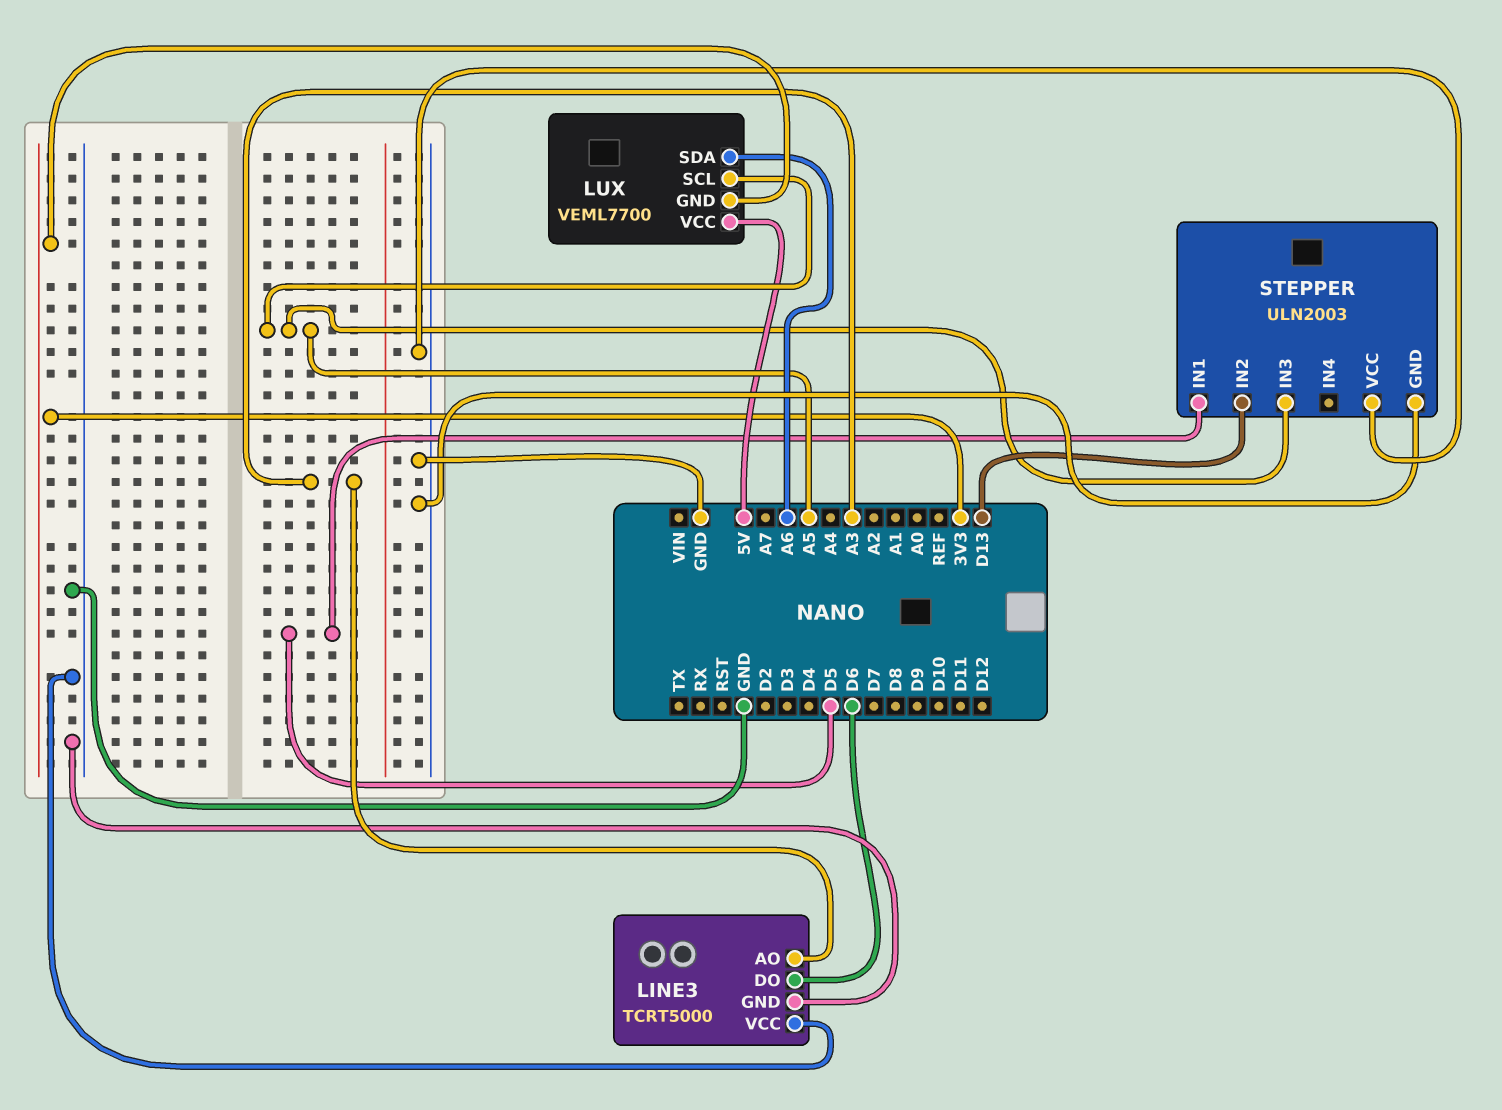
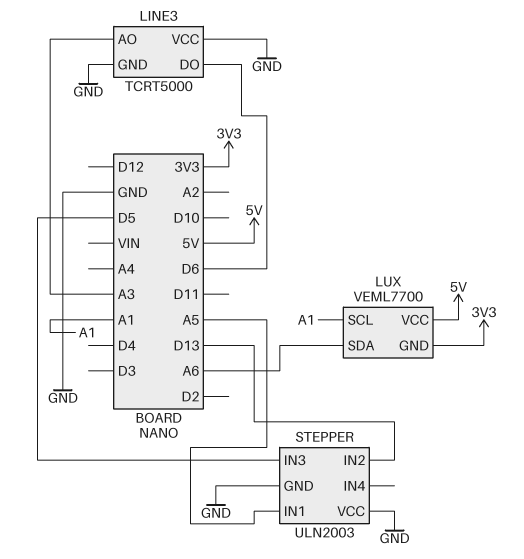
LUX pin SCL: A5 -> A1
STEPPER pin IN1: D5 -> A5
STEPPER pin IN3: A5 -> D5

